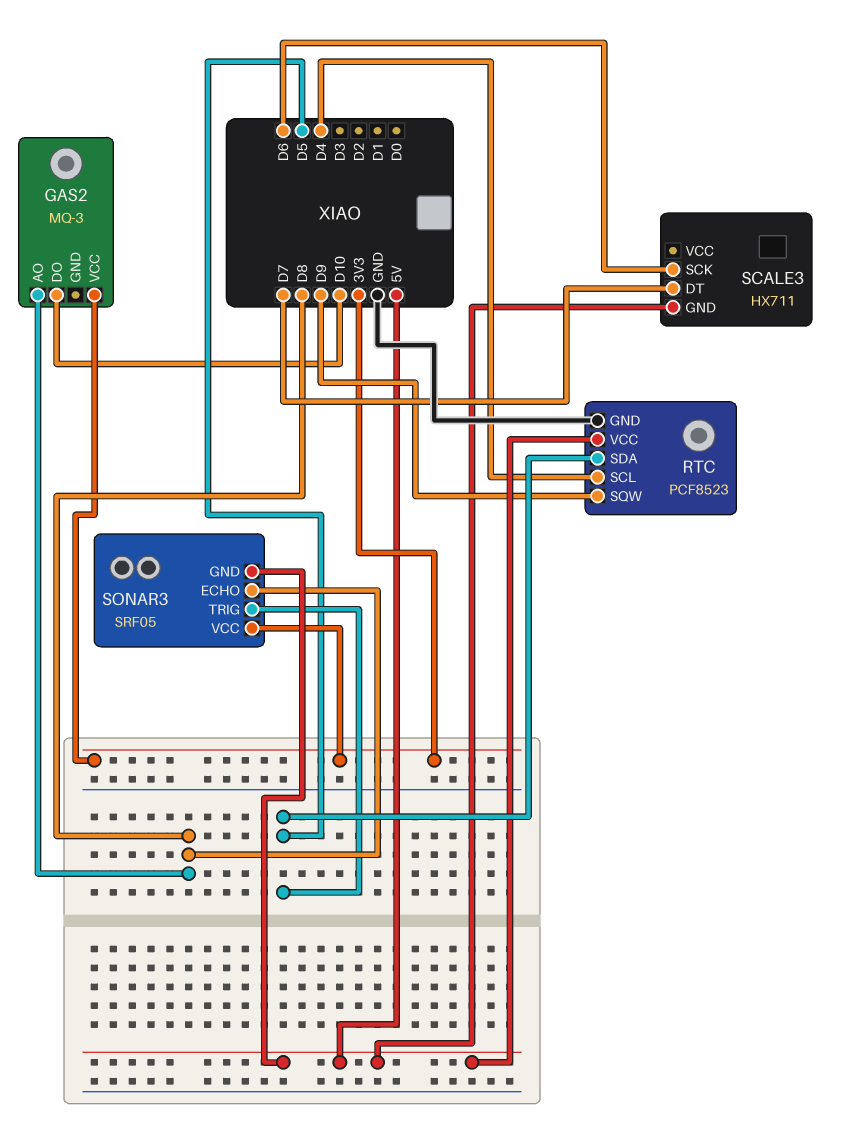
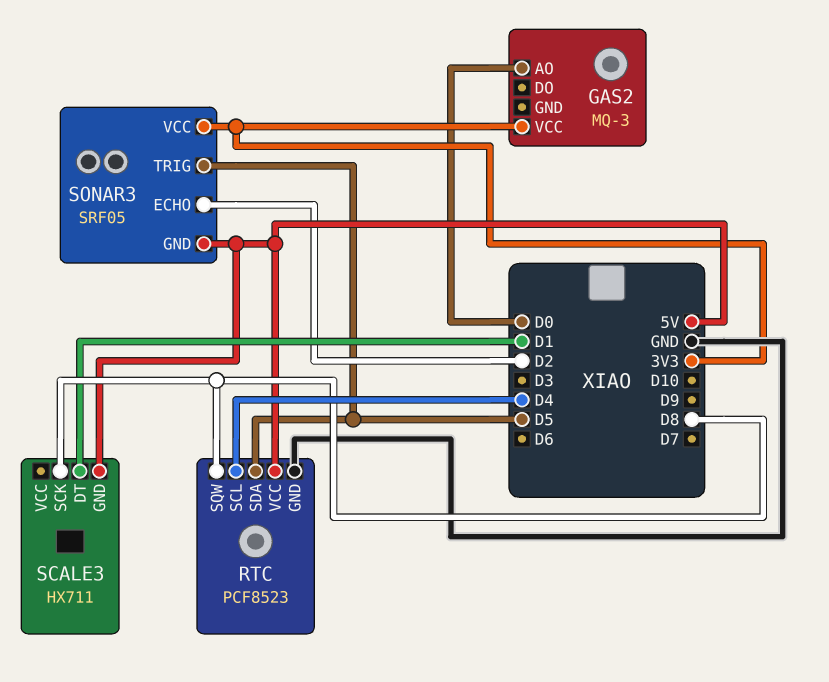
GAS2 pin AO: D8 -> D0
GAS2 pin DO: D10 -> none
RTC pin SQW: D9 -> D8
SCALE3 pin DT: D7 -> D1
SCALE3 pin SCK: D6 -> D8
SONAR3 pin ECHO: D8 -> D2

